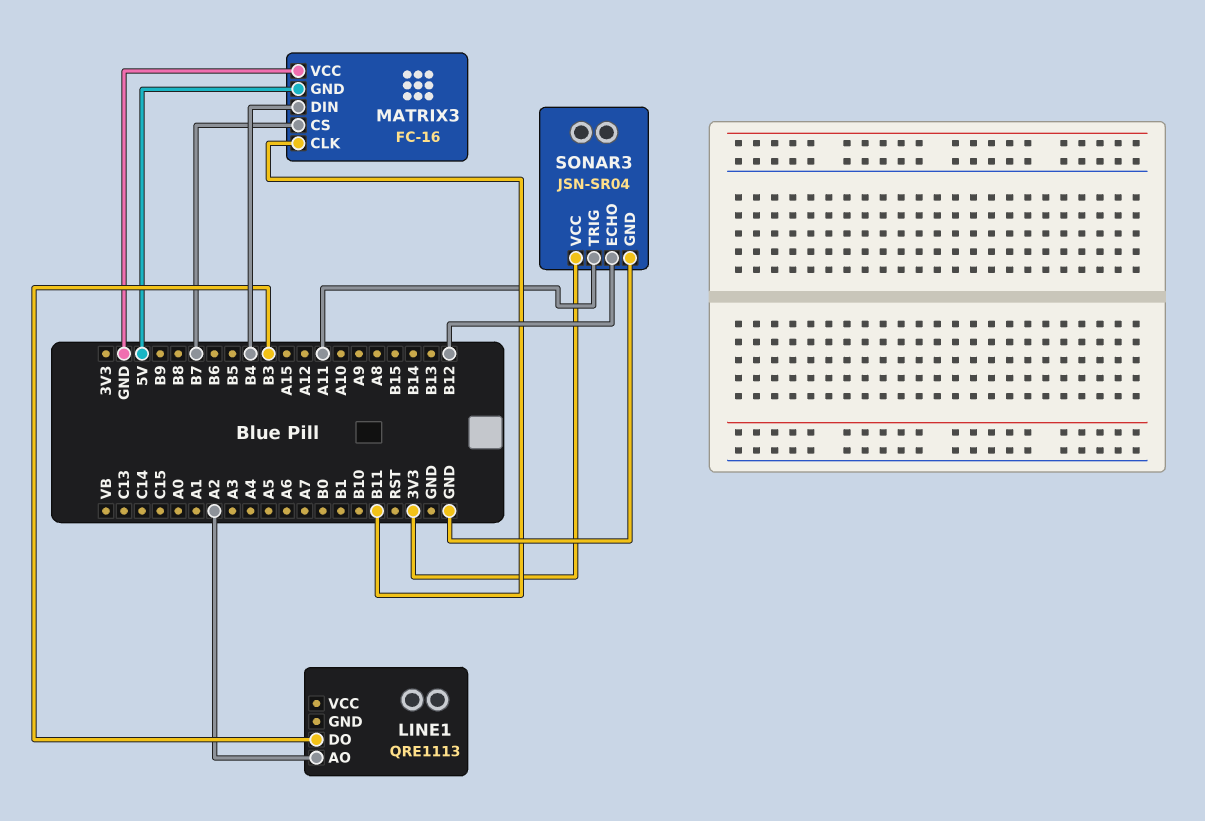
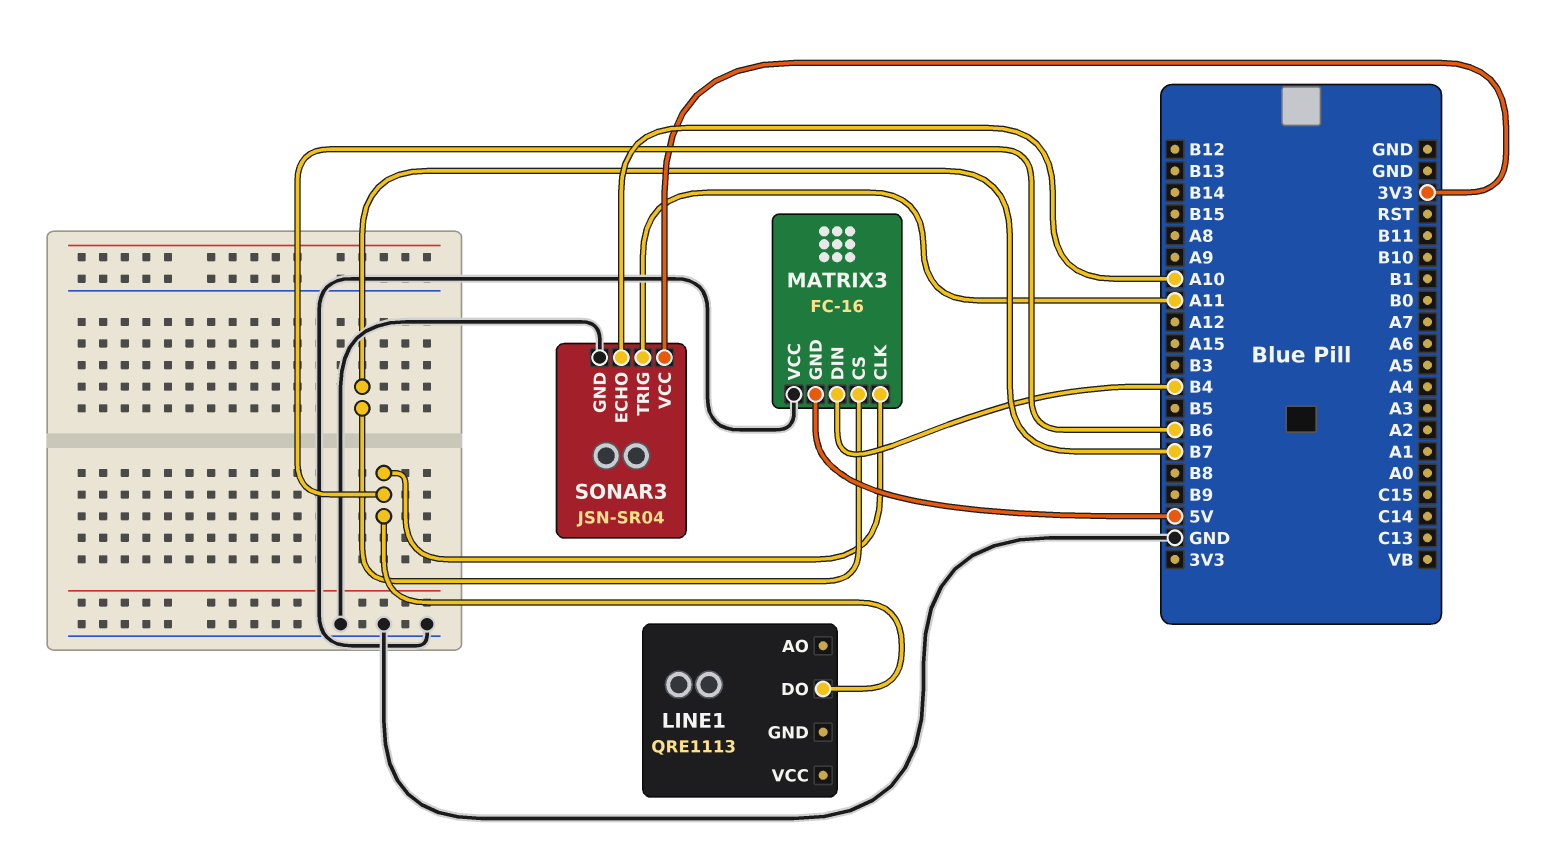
LINE1 pin AO: A2 -> none
LINE1 pin DO: B3 -> B6
MATRIX3 pin CLK: B11 -> B6
SONAR3 pin ECHO: B12 -> A10

